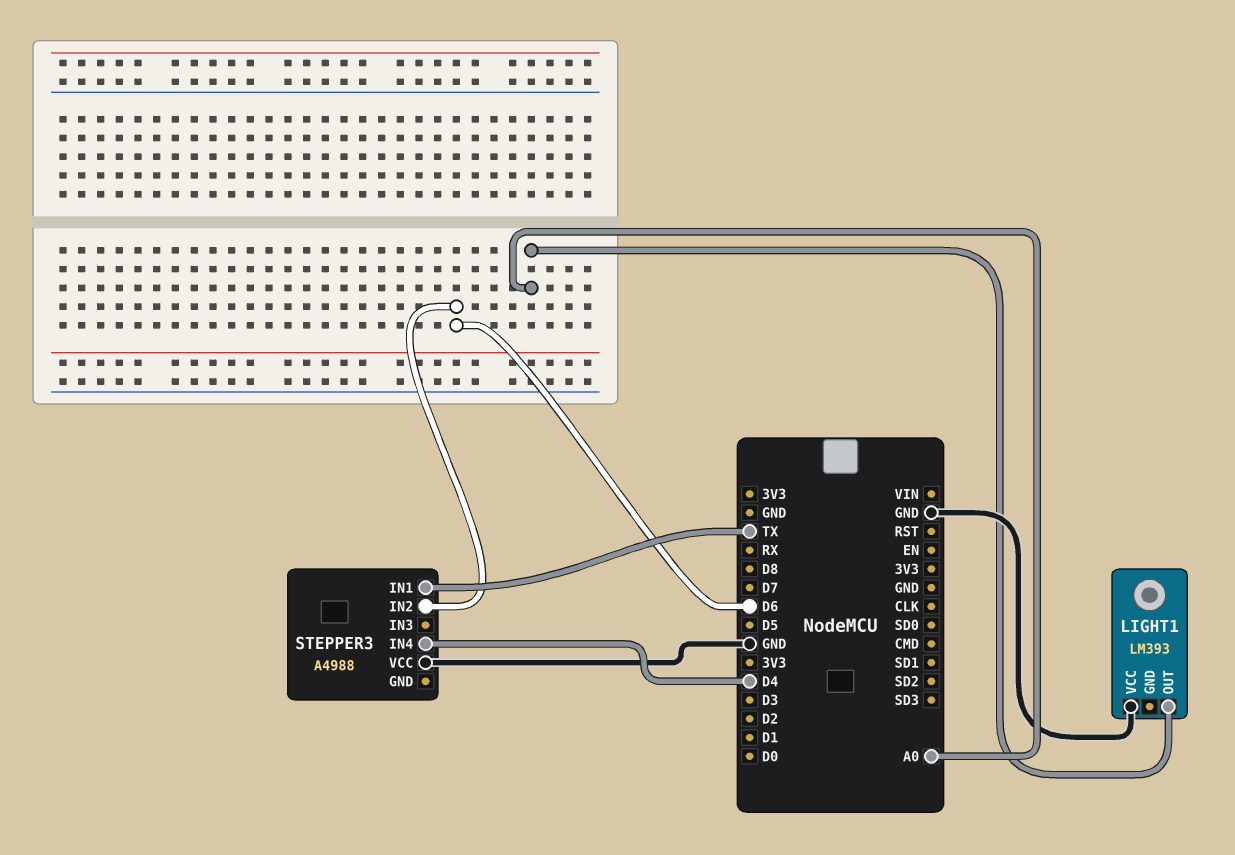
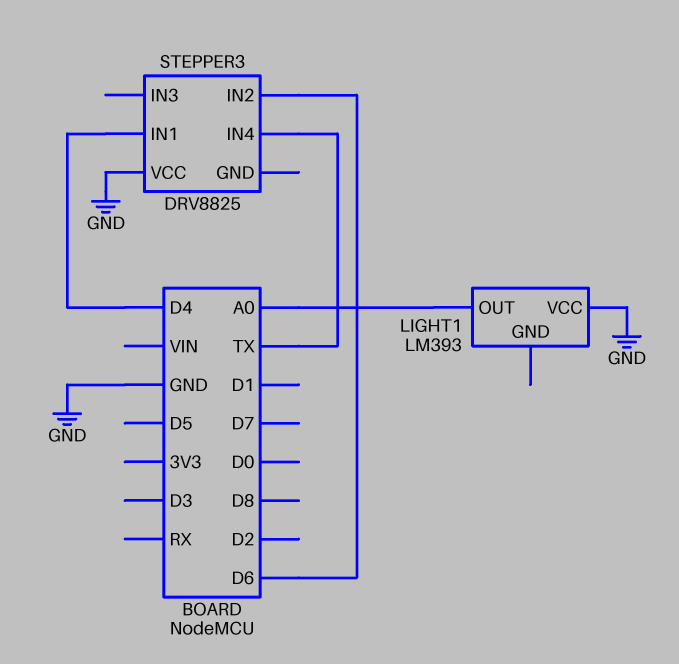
STEPPER3: A4988 -> DRV8825
STEPPER3 pin IN1: TX -> D4
STEPPER3 pin IN4: D4 -> TX

